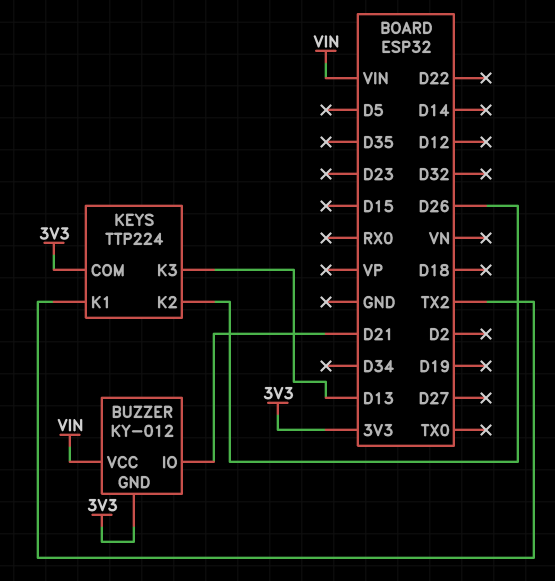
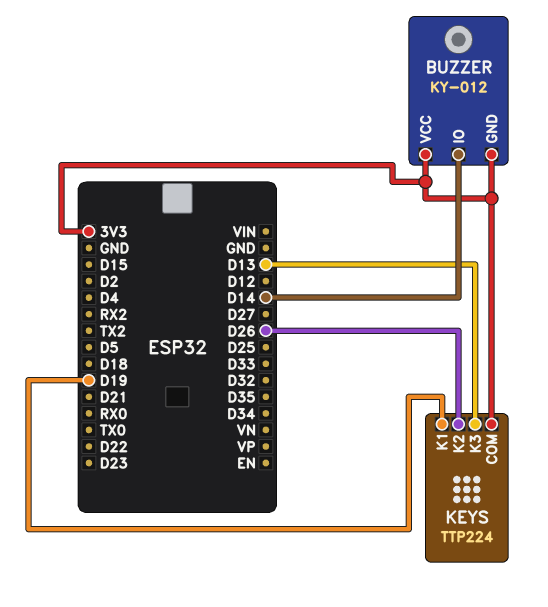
BUZZER pin IO: D21 -> D14
BUZZER pin VCC: VIN -> 3V3
KEYS pin K1: TX2 -> D19

